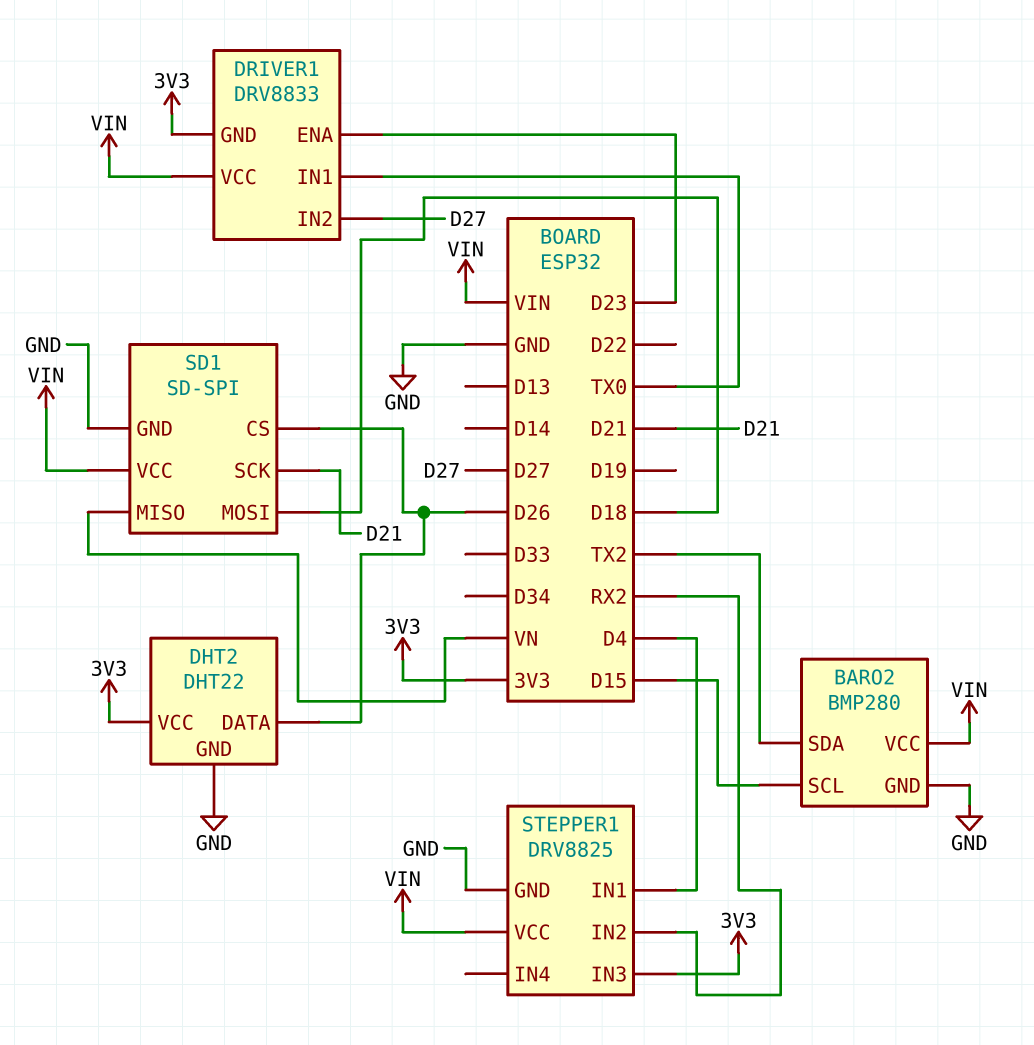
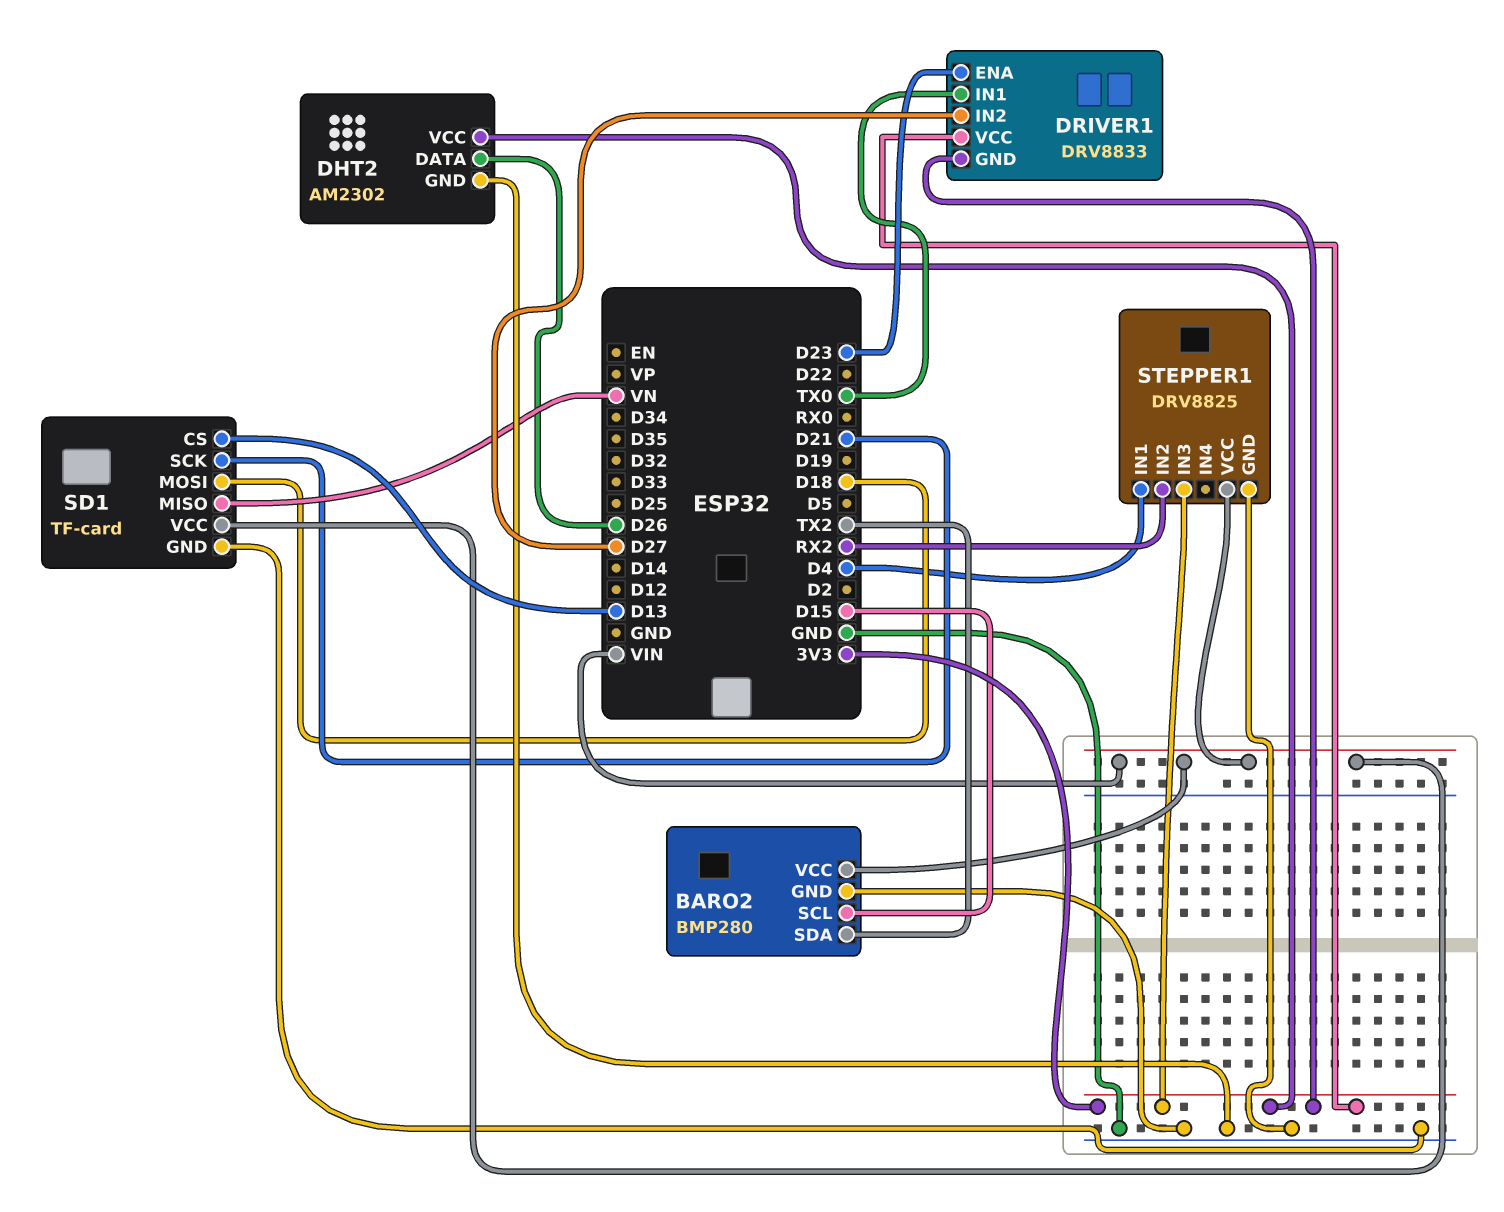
DHT2: DHT22 -> AM2302
DRIVER1 pin VCC: VIN -> 3V3
SD1: SD-SPI -> TF-card
SD1 pin CS: D26 -> D13

